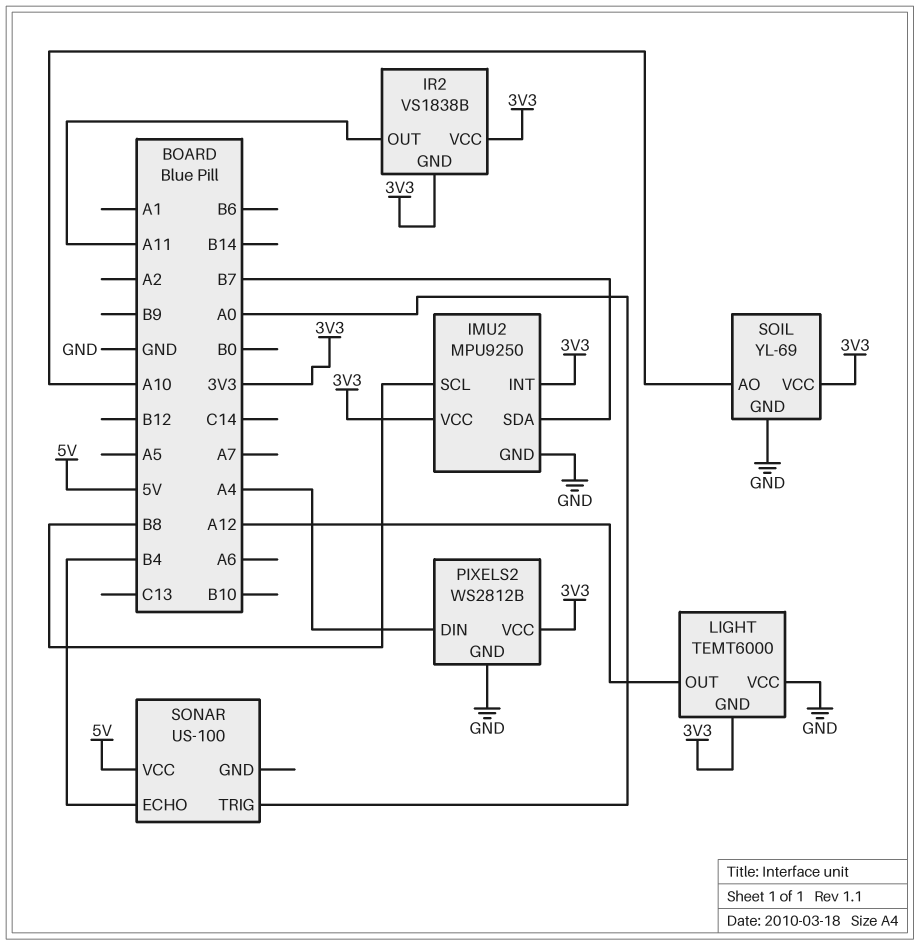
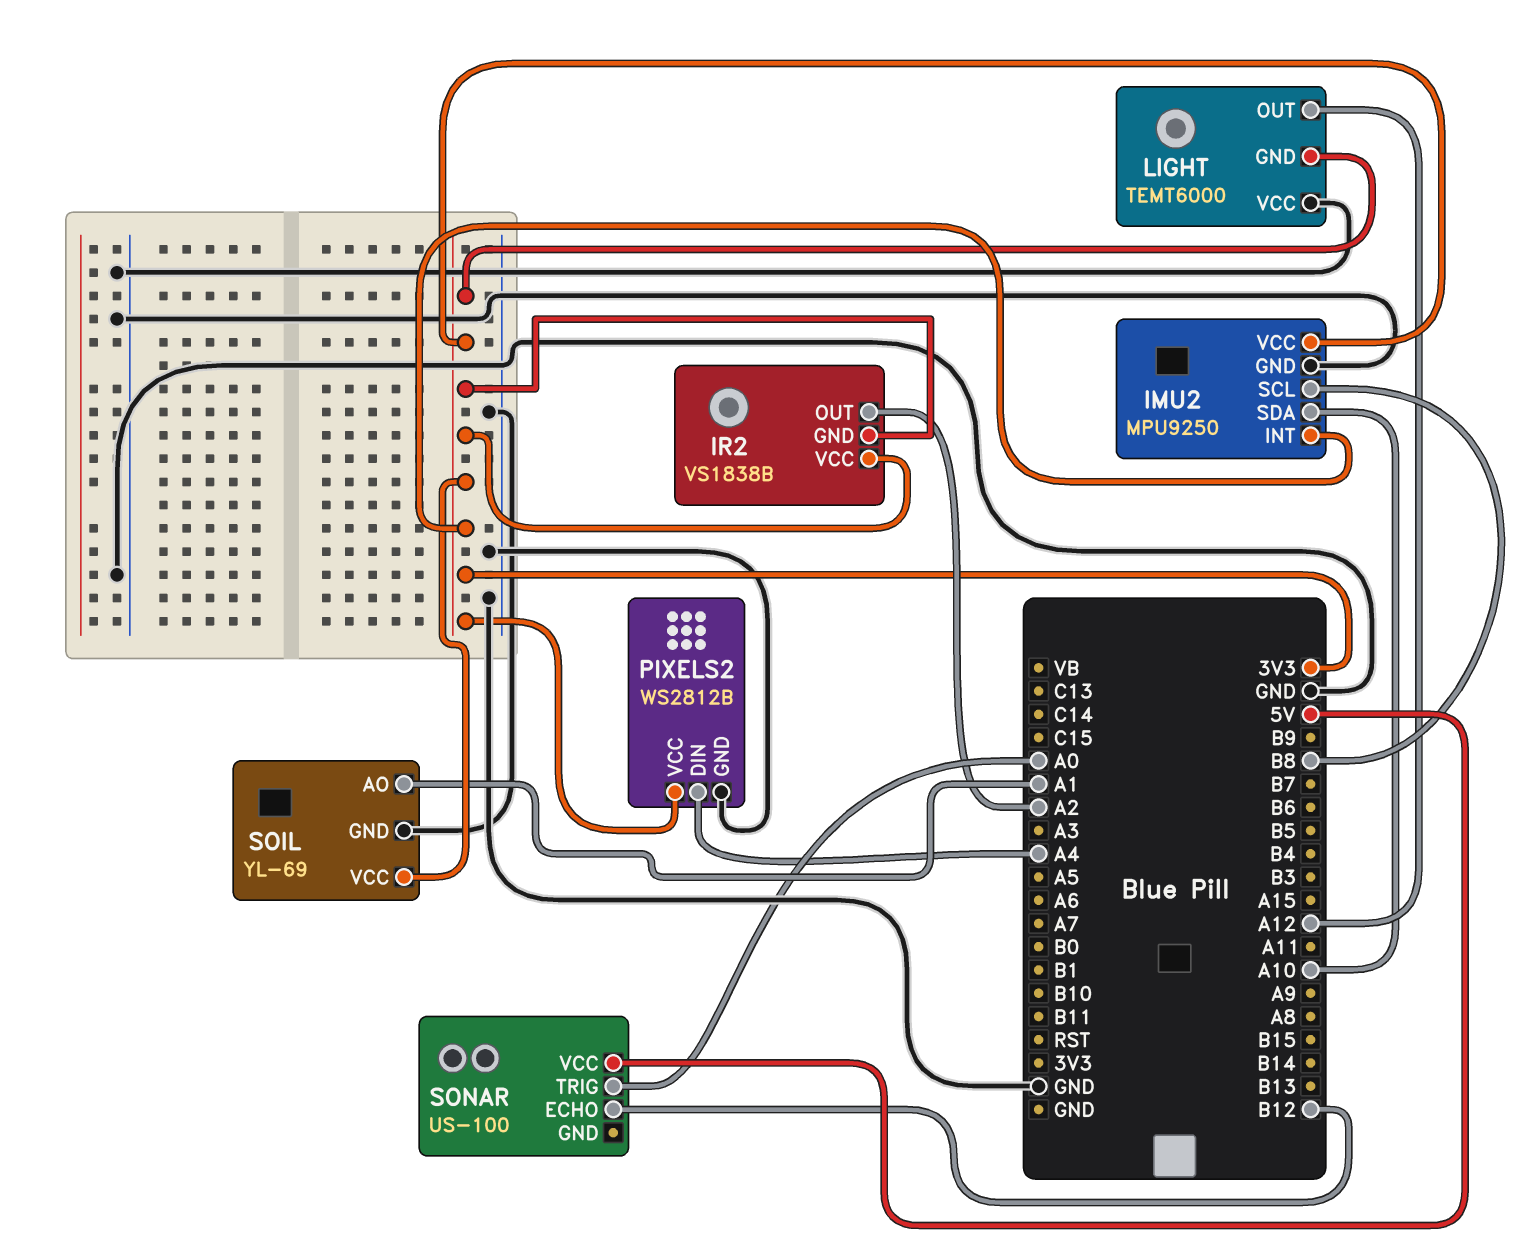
IMU2 pin SDA: B7 -> A10
IR2 pin OUT: A11 -> A2
SOIL pin AO: A10 -> A1
SONAR pin ECHO: B4 -> B12

